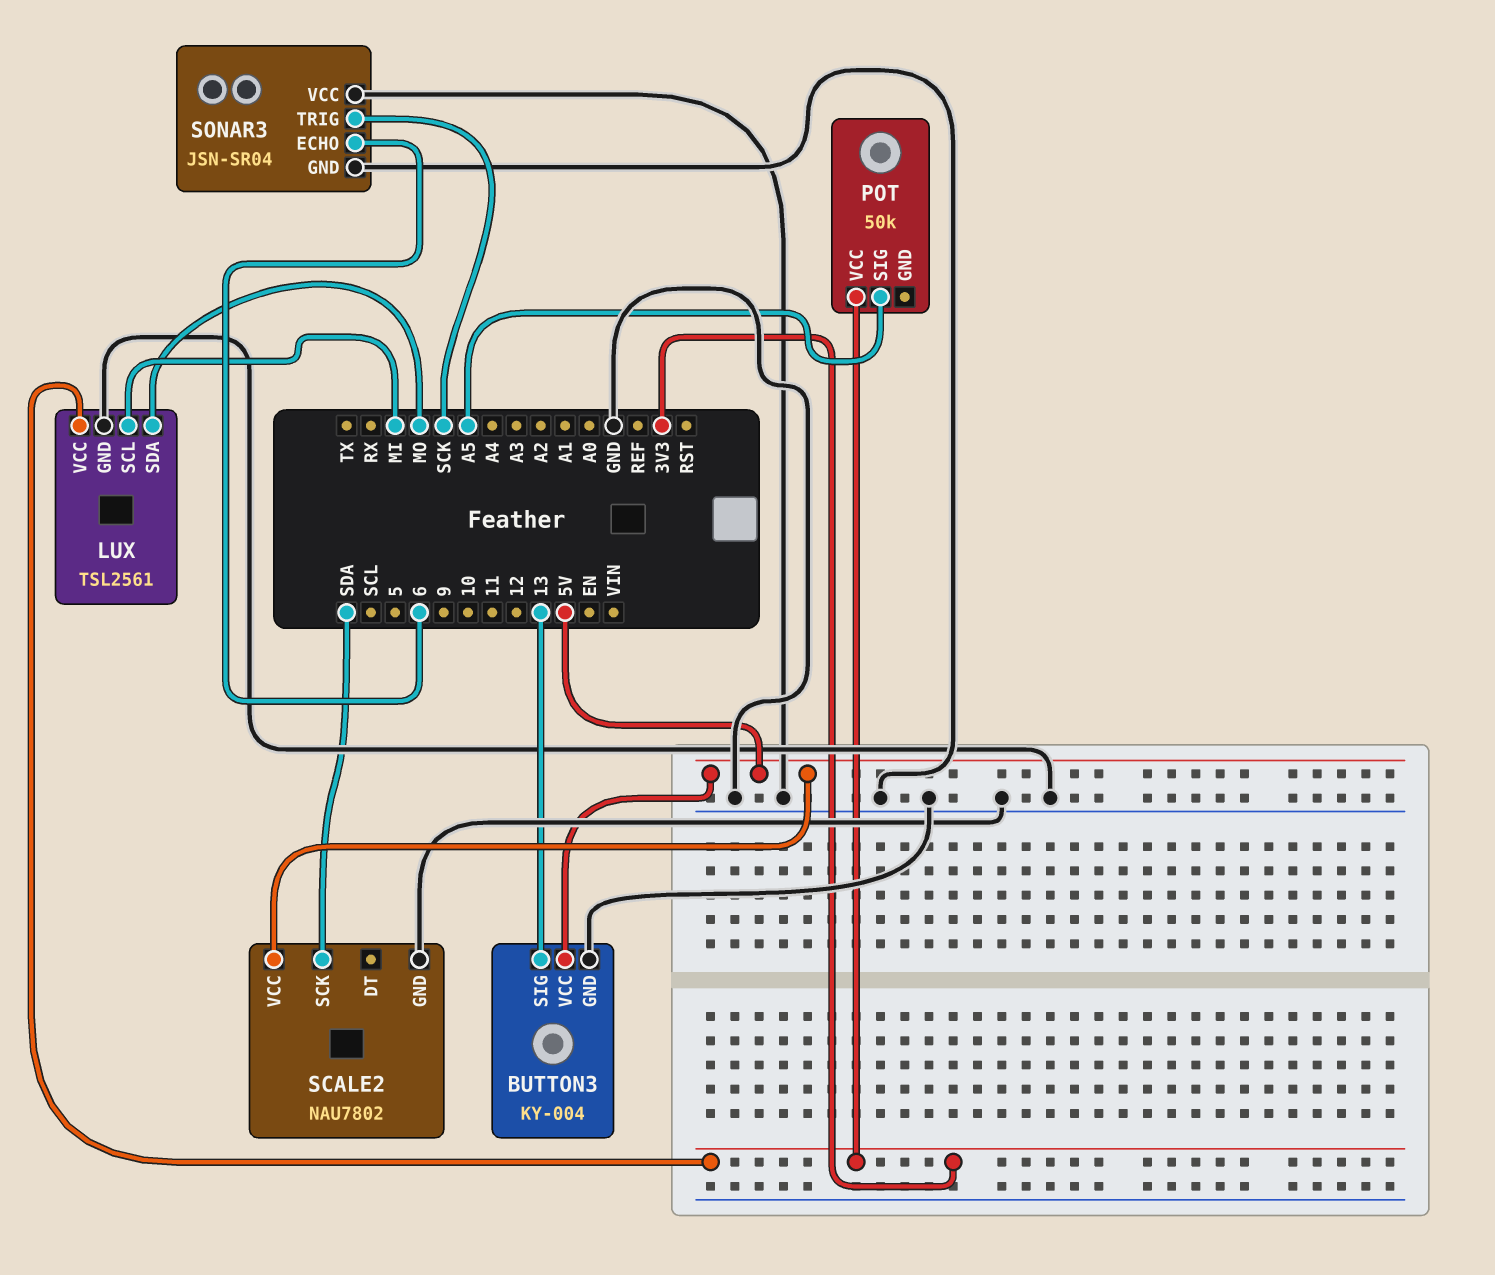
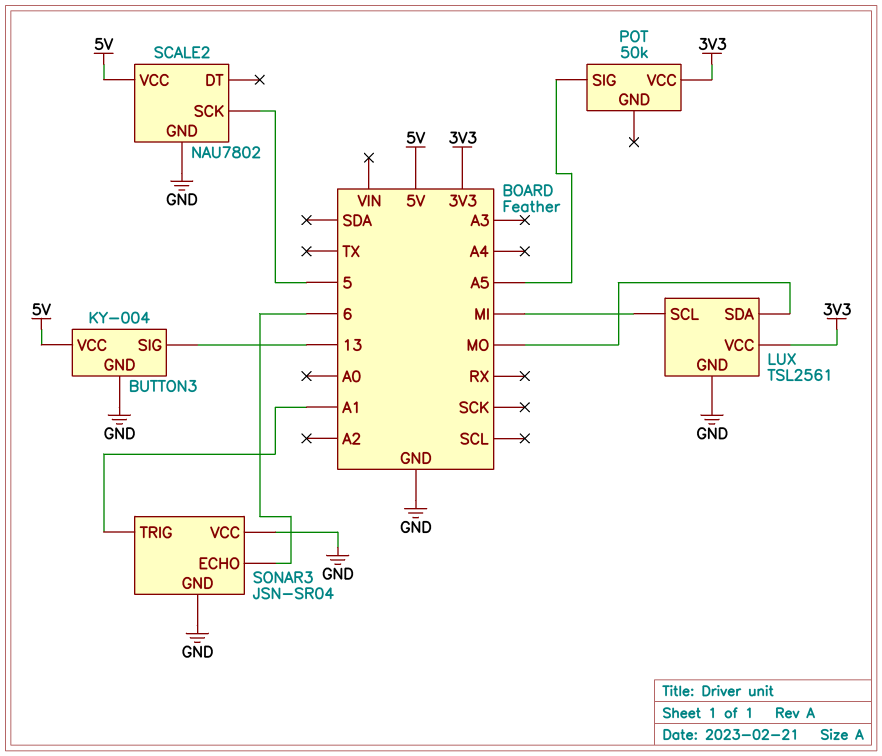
SCALE2 pin SCK: SDA -> 5
SONAR3 pin TRIG: SCK -> A1

